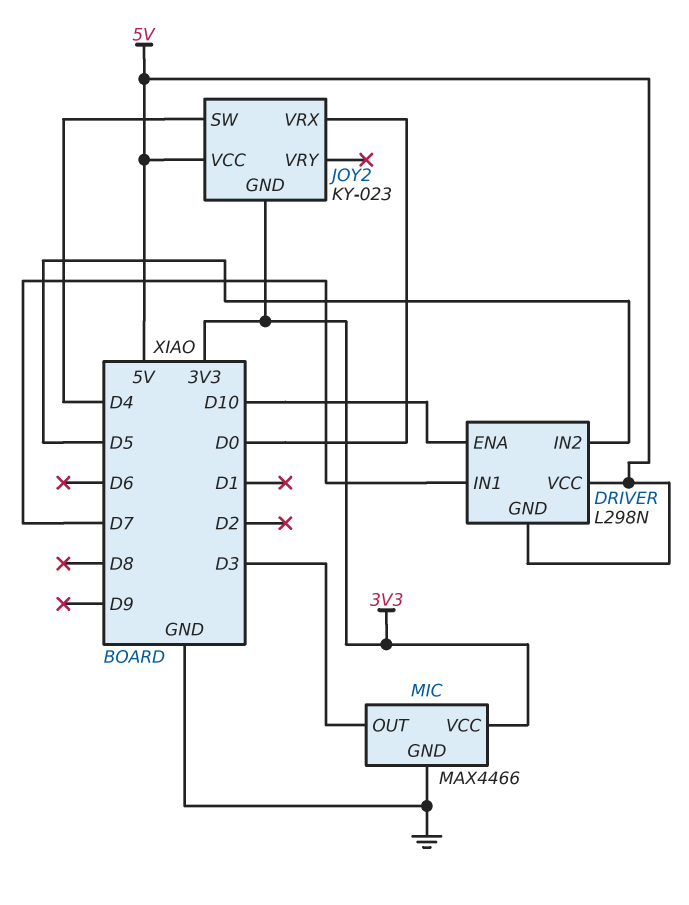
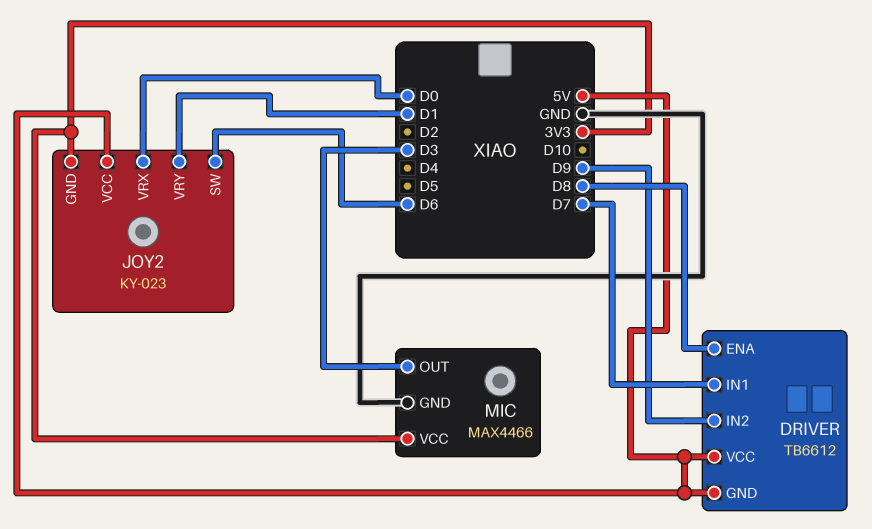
DRIVER: L298N -> TB6612
DRIVER pin ENA: D10 -> D8
DRIVER pin IN2: D5 -> D9
JOY2 pin SW: D4 -> D6
JOY2 pin VRY: none -> D1

